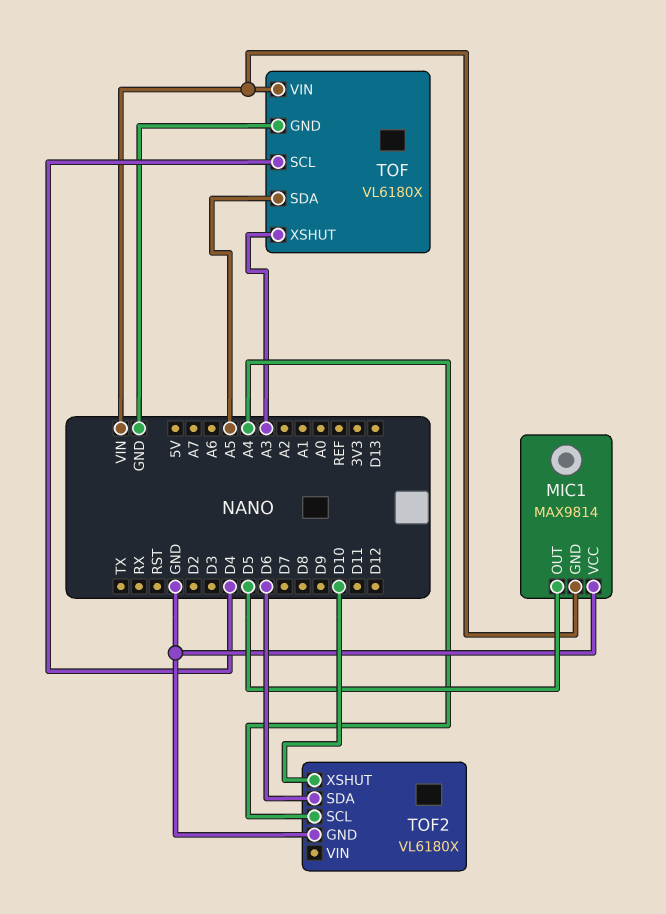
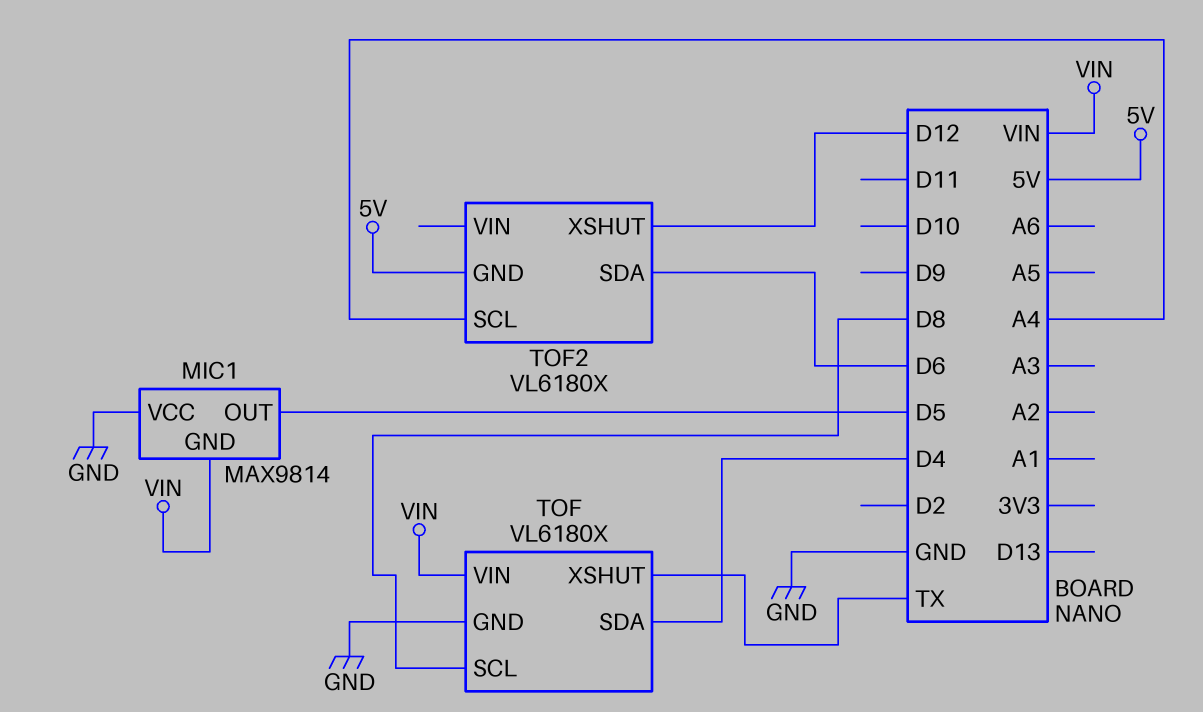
TOF pin SCL: D4 -> D8
TOF pin SDA: A5 -> D4
TOF pin XSHUT: A3 -> TX
TOF2 pin GND: GND -> 5V
TOF2 pin XSHUT: D10 -> D12

